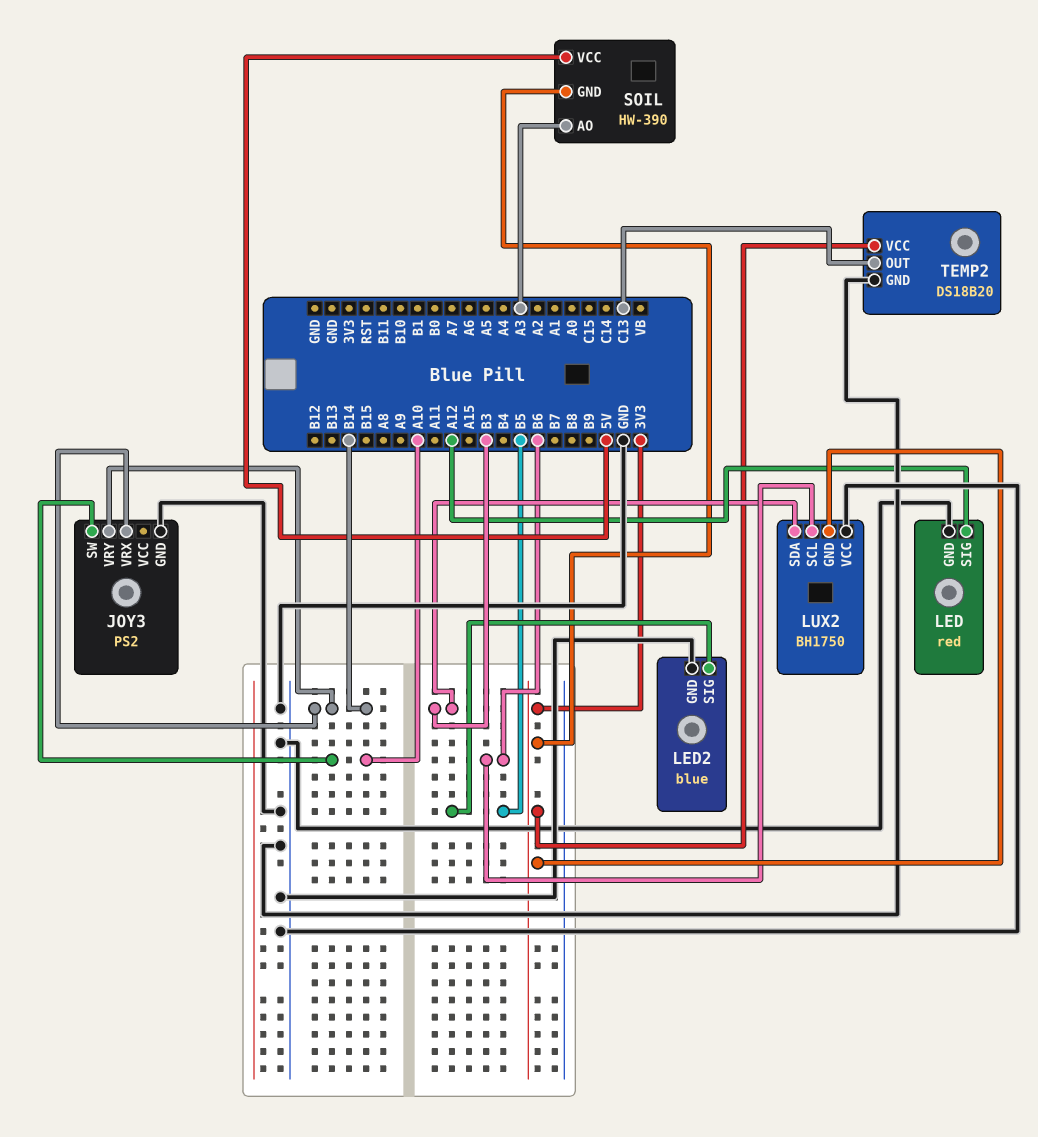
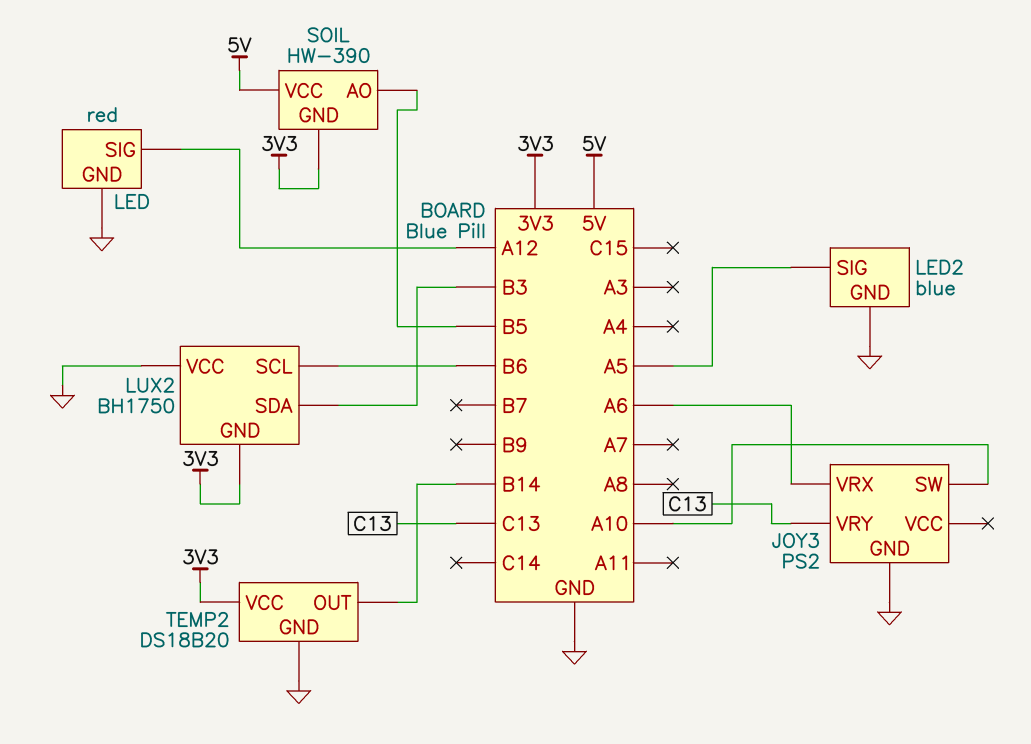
JOY3 pin VRX: B14 -> A6
JOY3 pin VRY: B14 -> C13
LED2 pin SIG: B5 -> A5
SOIL pin AO: A3 -> B5
TEMP2 pin OUT: C13 -> B14

